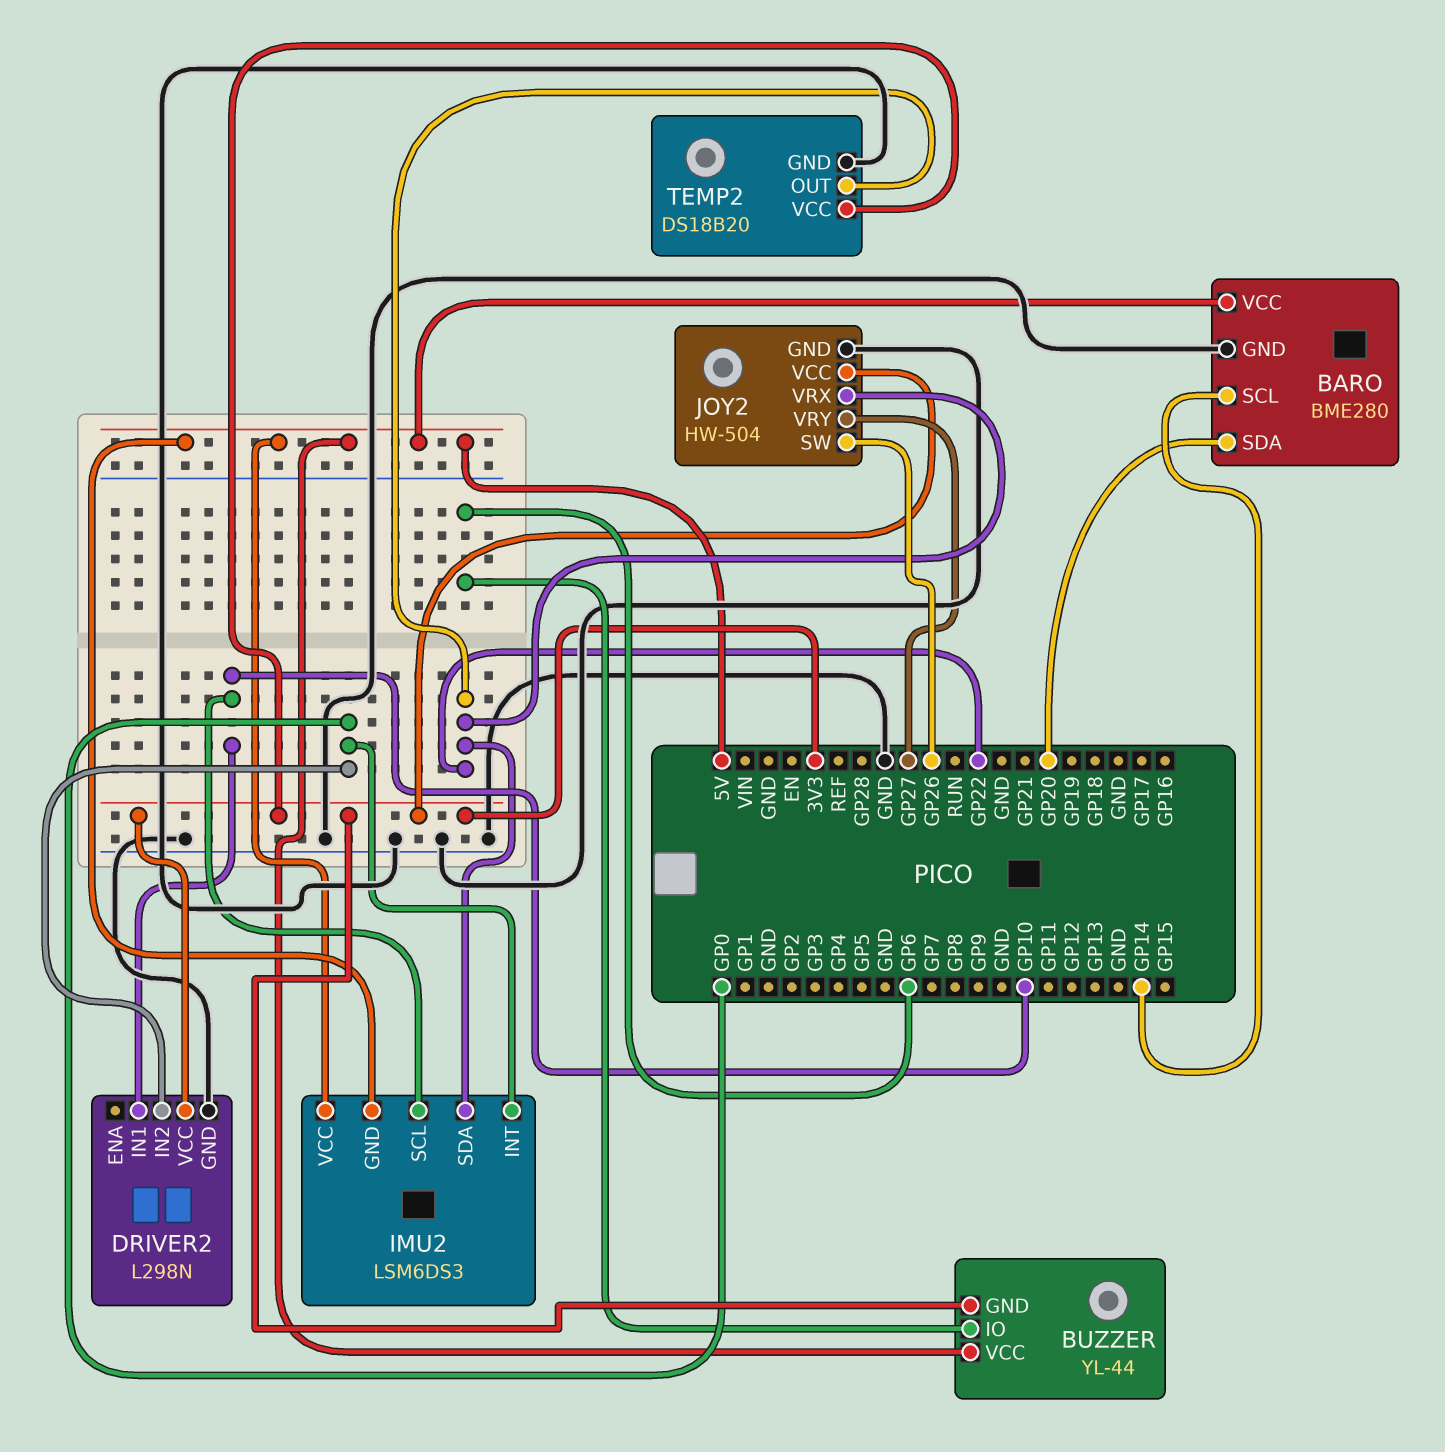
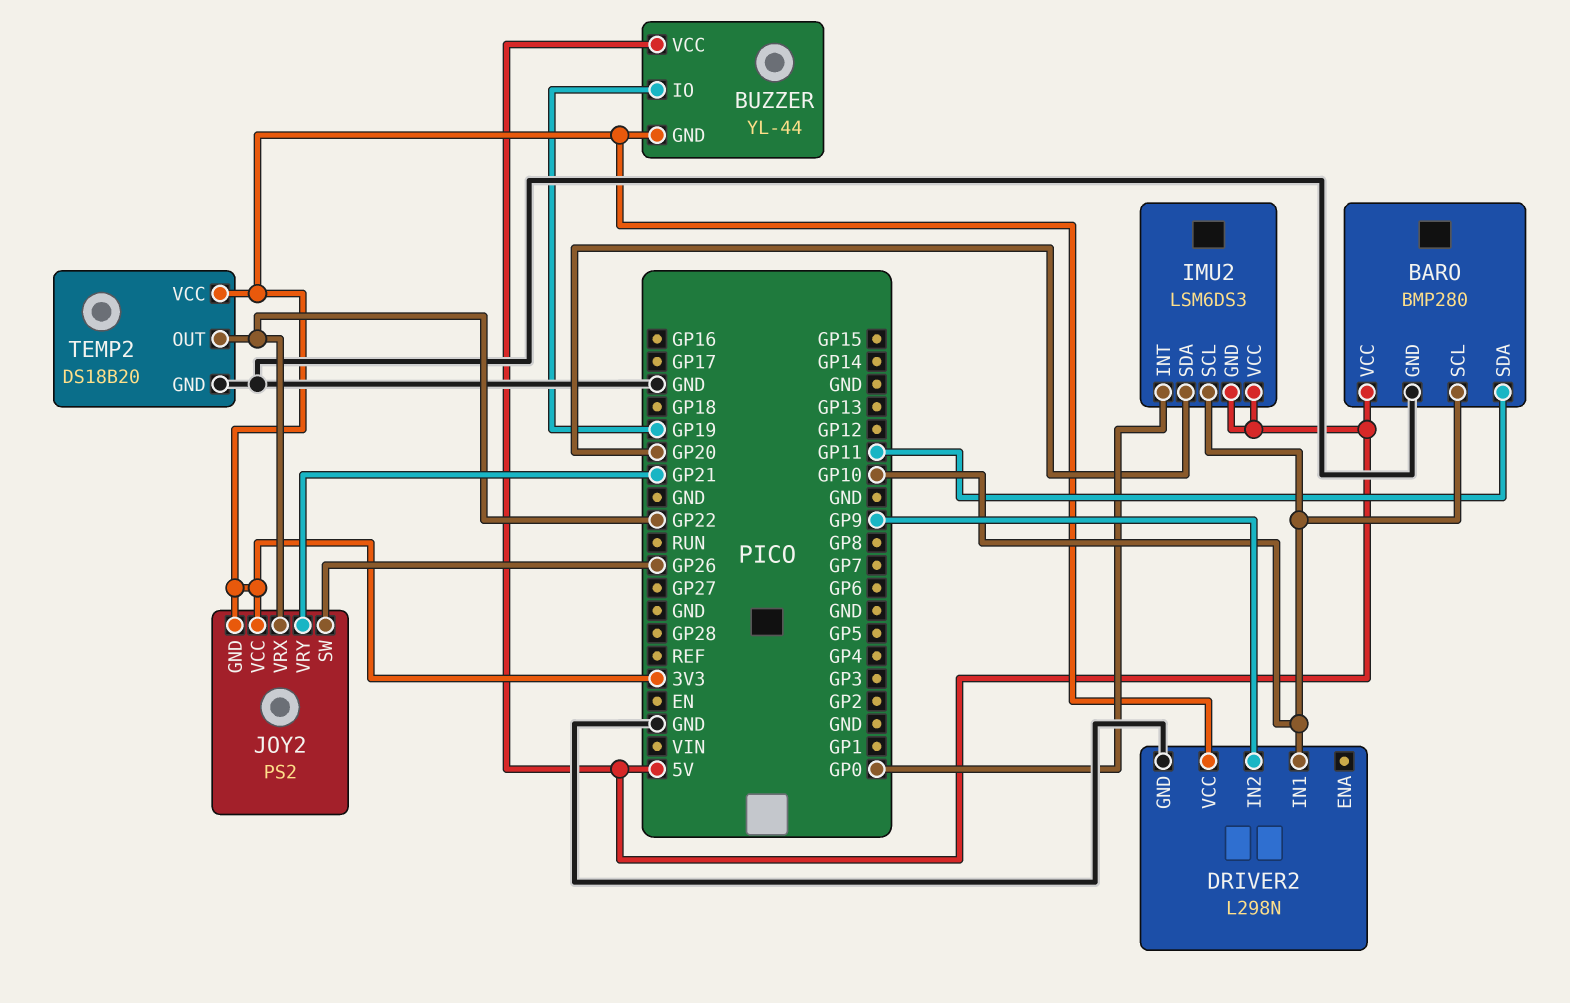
BARO: BME280 -> BMP280
BARO pin SCL: GP14 -> GP10
BARO pin SDA: GP20 -> GP11
BUZZER pin IO: GP6 -> GP19
DRIVER2 pin IN2: GP0 -> GP9
IMU2 pin SDA: GP22 -> GP20
JOY2: HW-504 -> PS2
JOY2 pin GND: GND -> 3V3
JOY2 pin VRY: GP27 -> GP21

